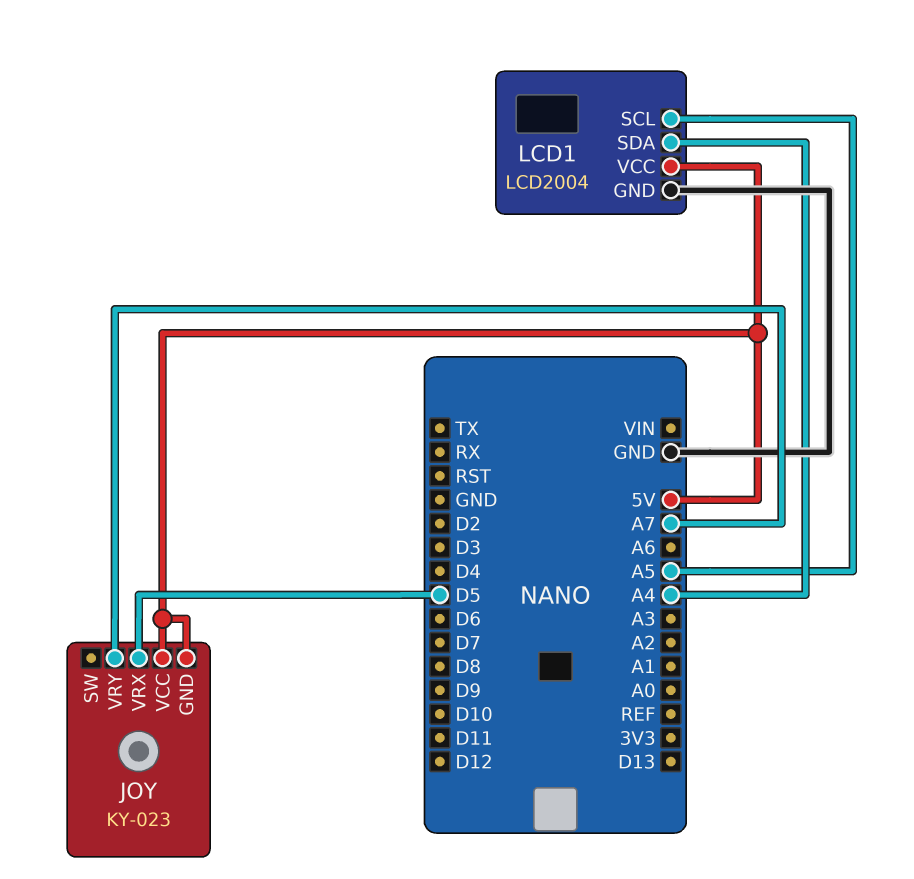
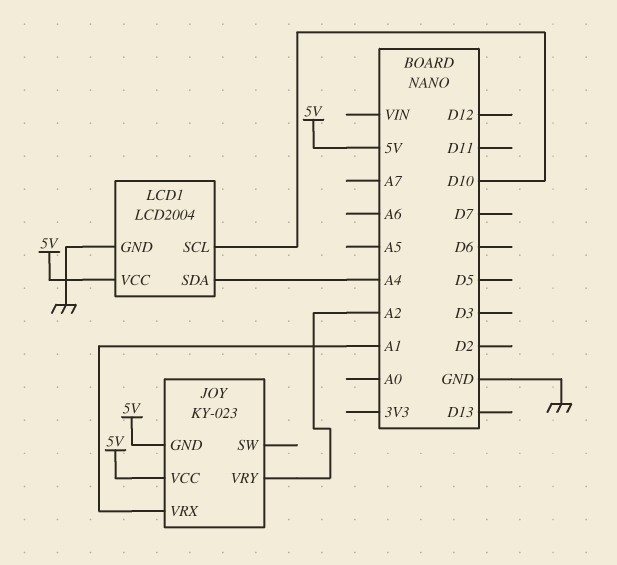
JOY pin VRX: D5 -> A1
JOY pin VRY: A7 -> A2
LCD1 pin SCL: A5 -> D10

